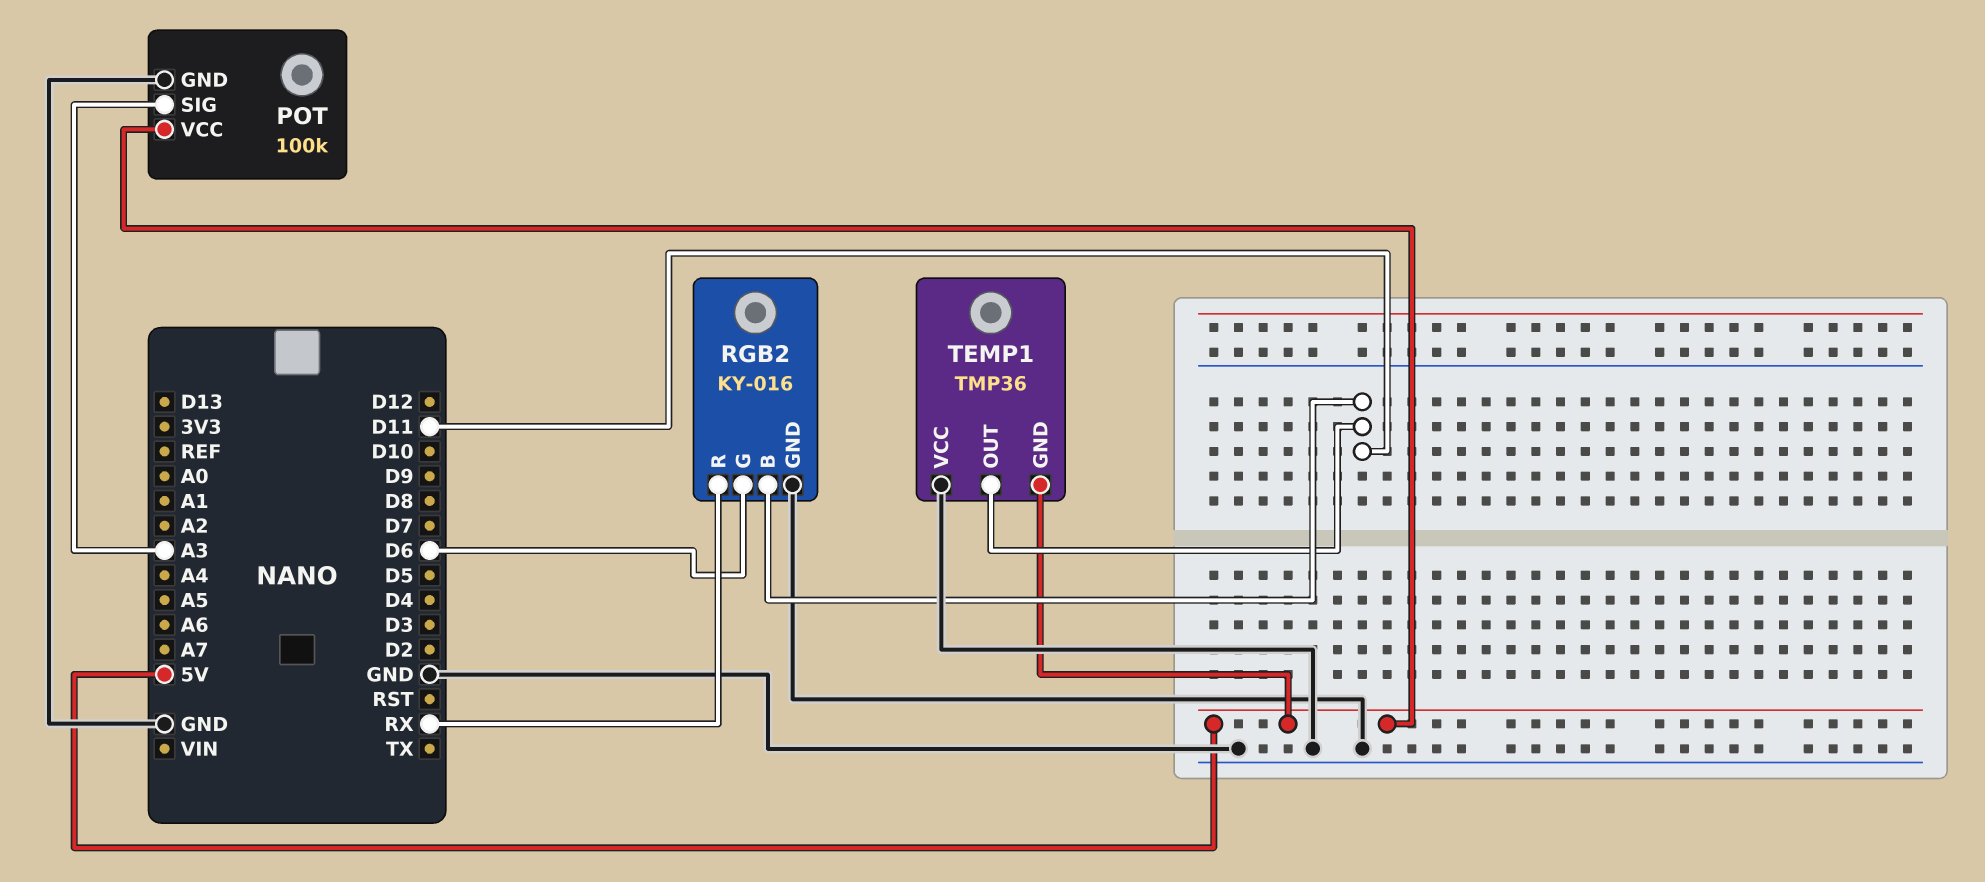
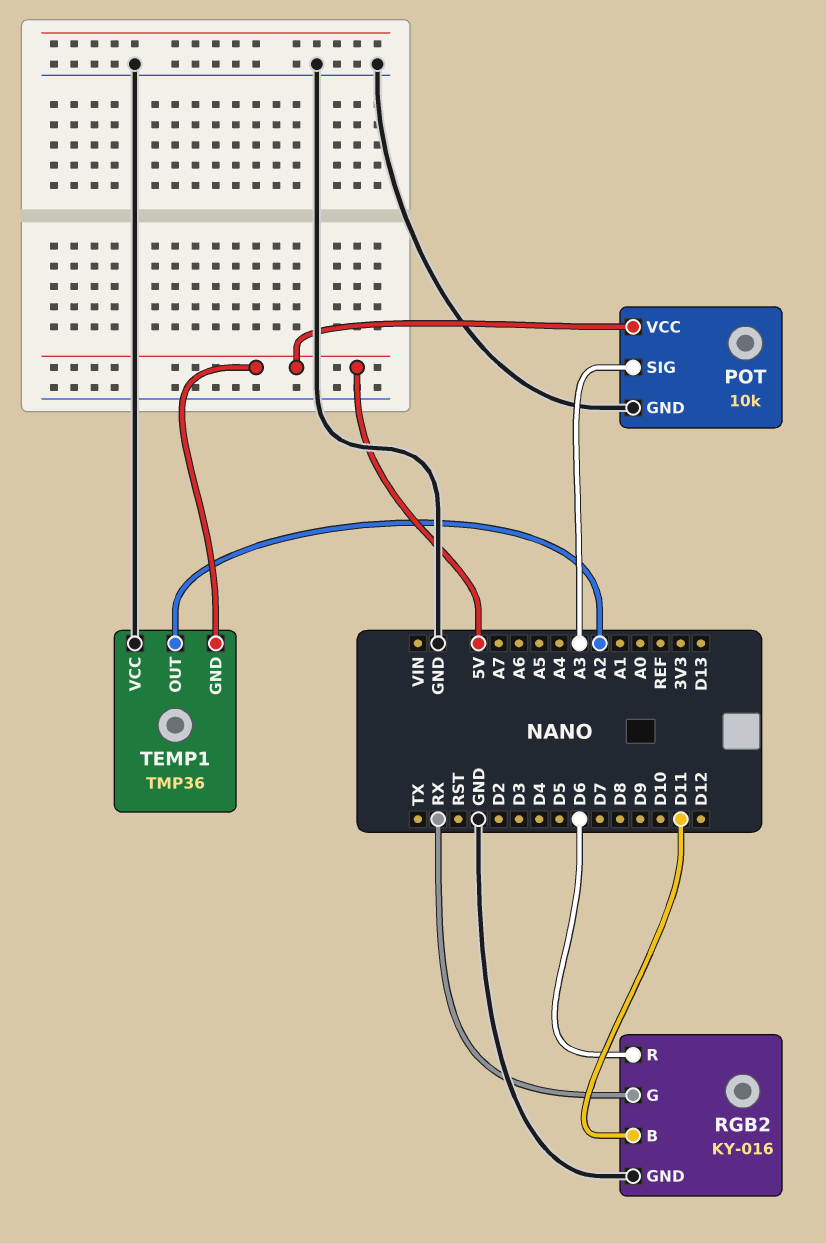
POT: 100k -> 10k
RGB2 pin G: D6 -> RX
RGB2 pin R: RX -> D6
TEMP1 pin OUT: D11 -> A2

